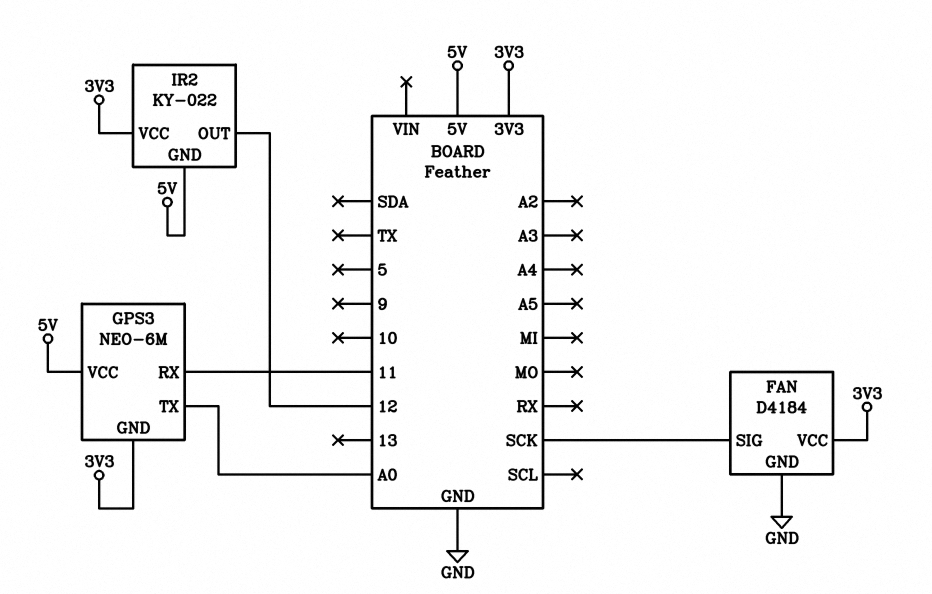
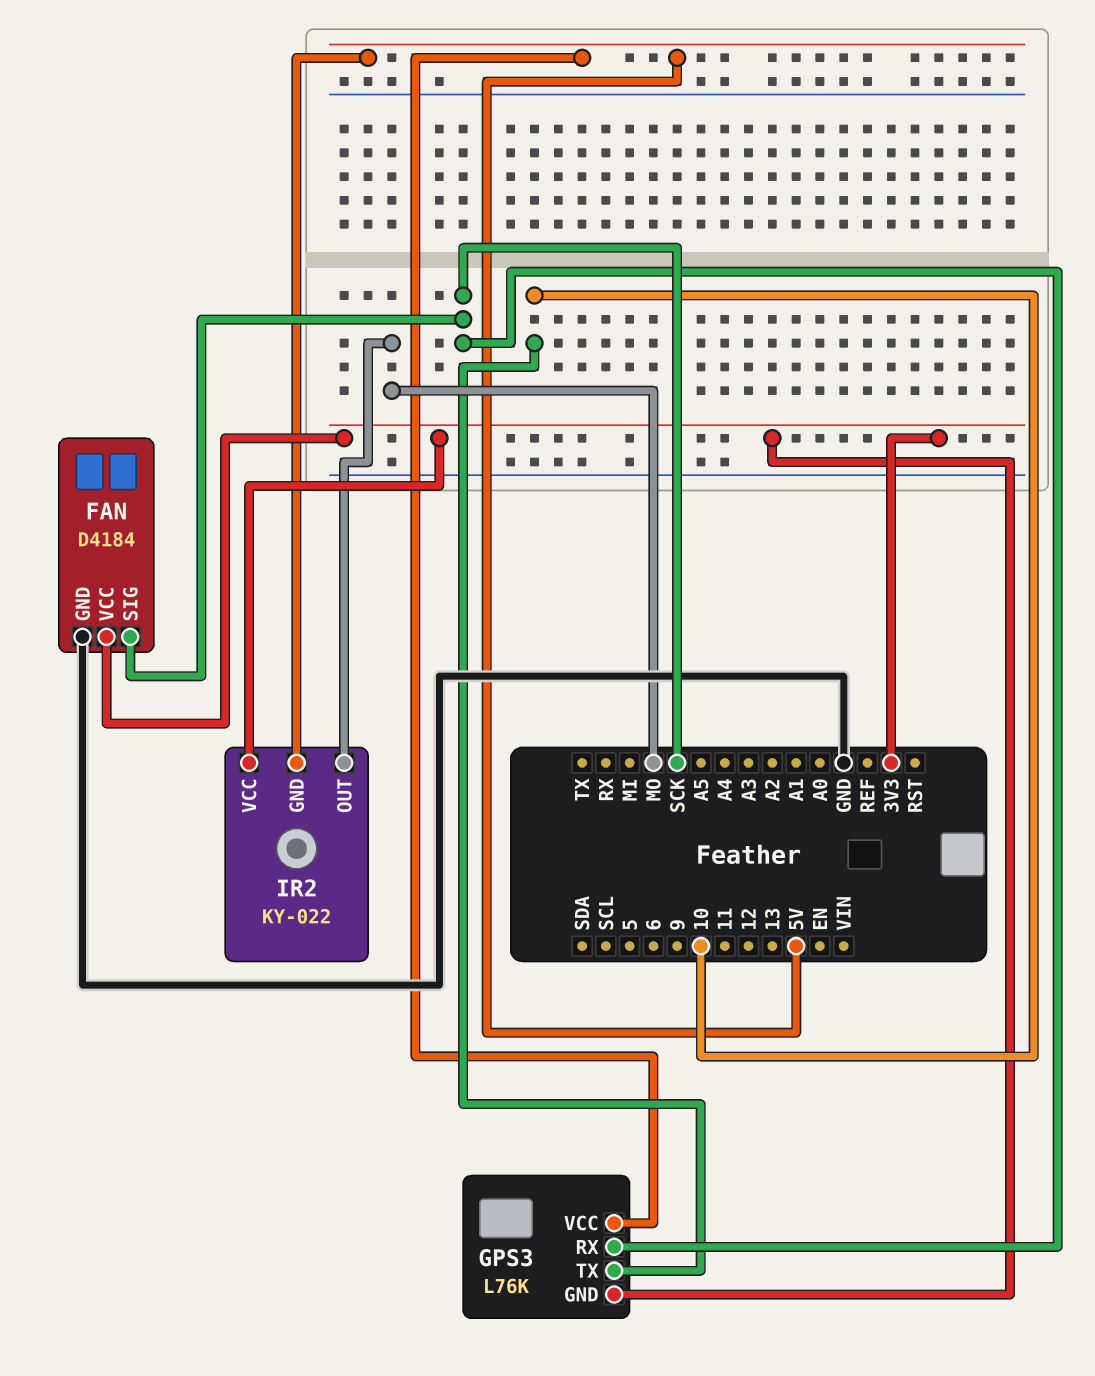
GPS3: NEO-6M -> L76K
GPS3 pin RX: 11 -> SCK
GPS3 pin TX: A0 -> 10
IR2 pin OUT: 12 -> MO

